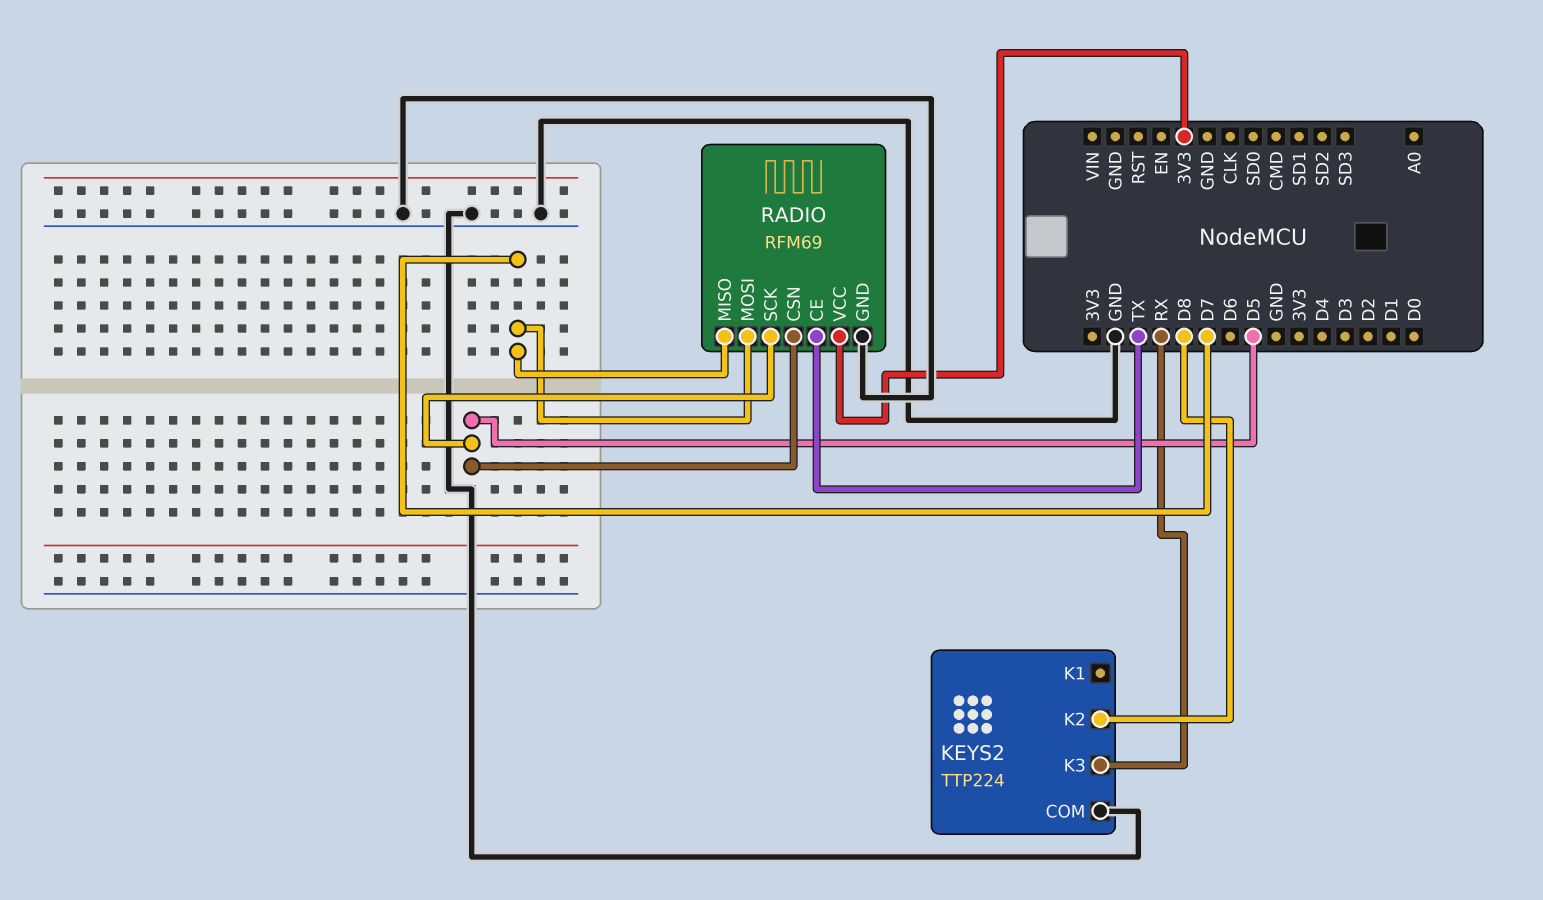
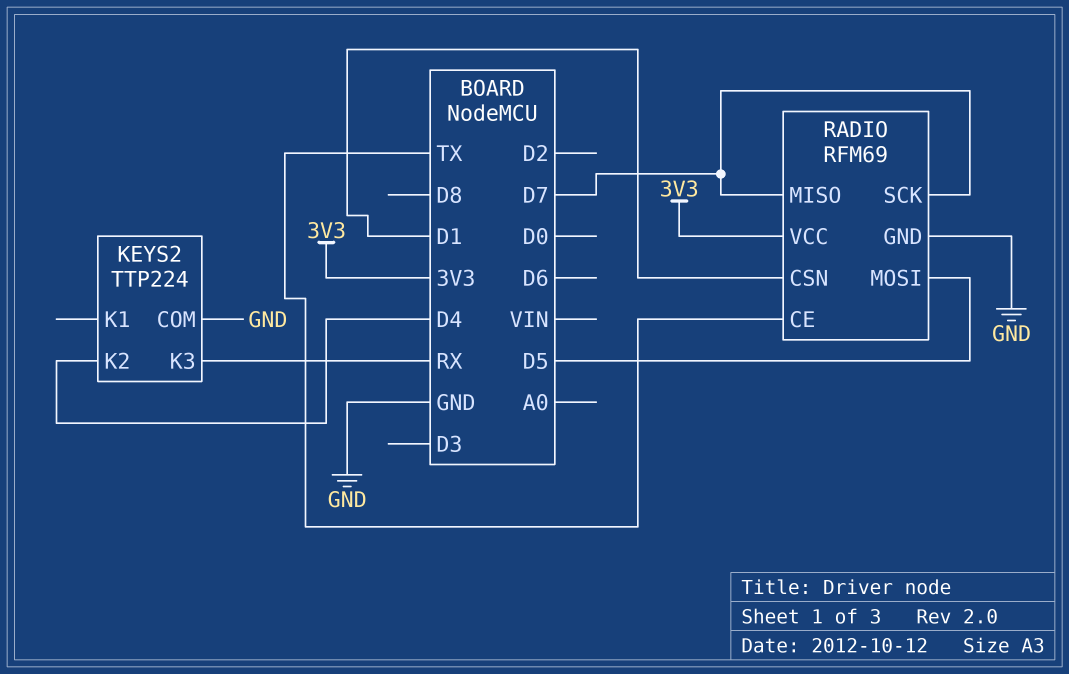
KEYS2 pin K2: D8 -> D4
RADIO pin CSN: D5 -> D1
RADIO pin MOSI: D7 -> D5
RADIO pin SCK: D5 -> D7

